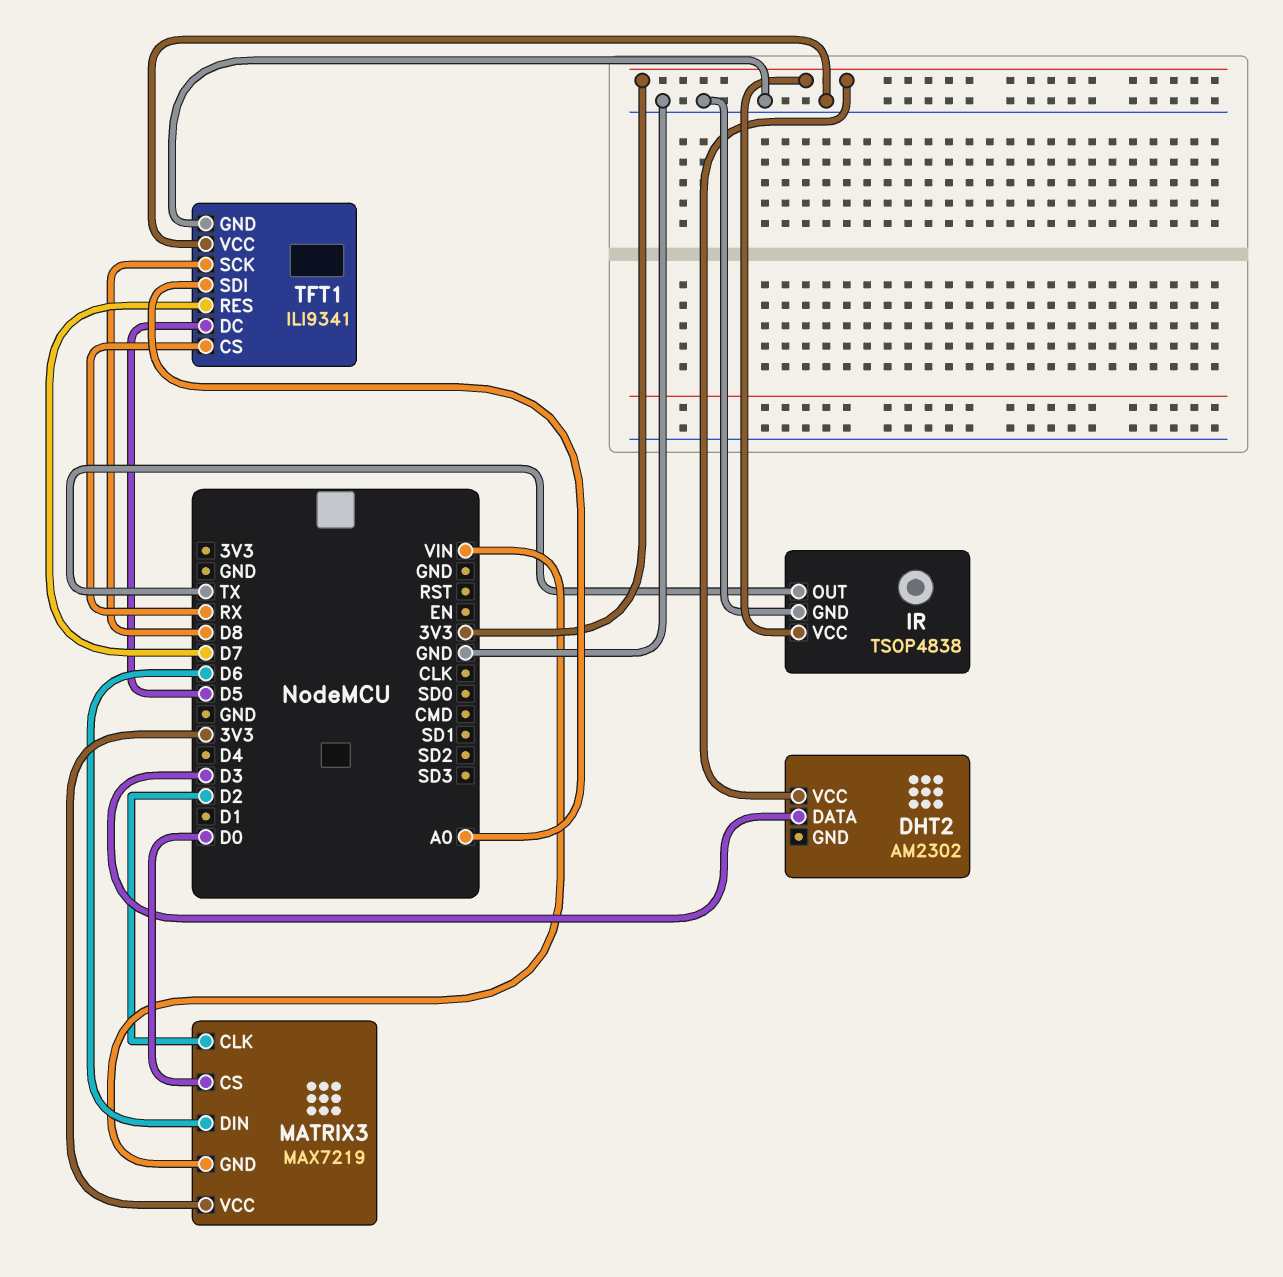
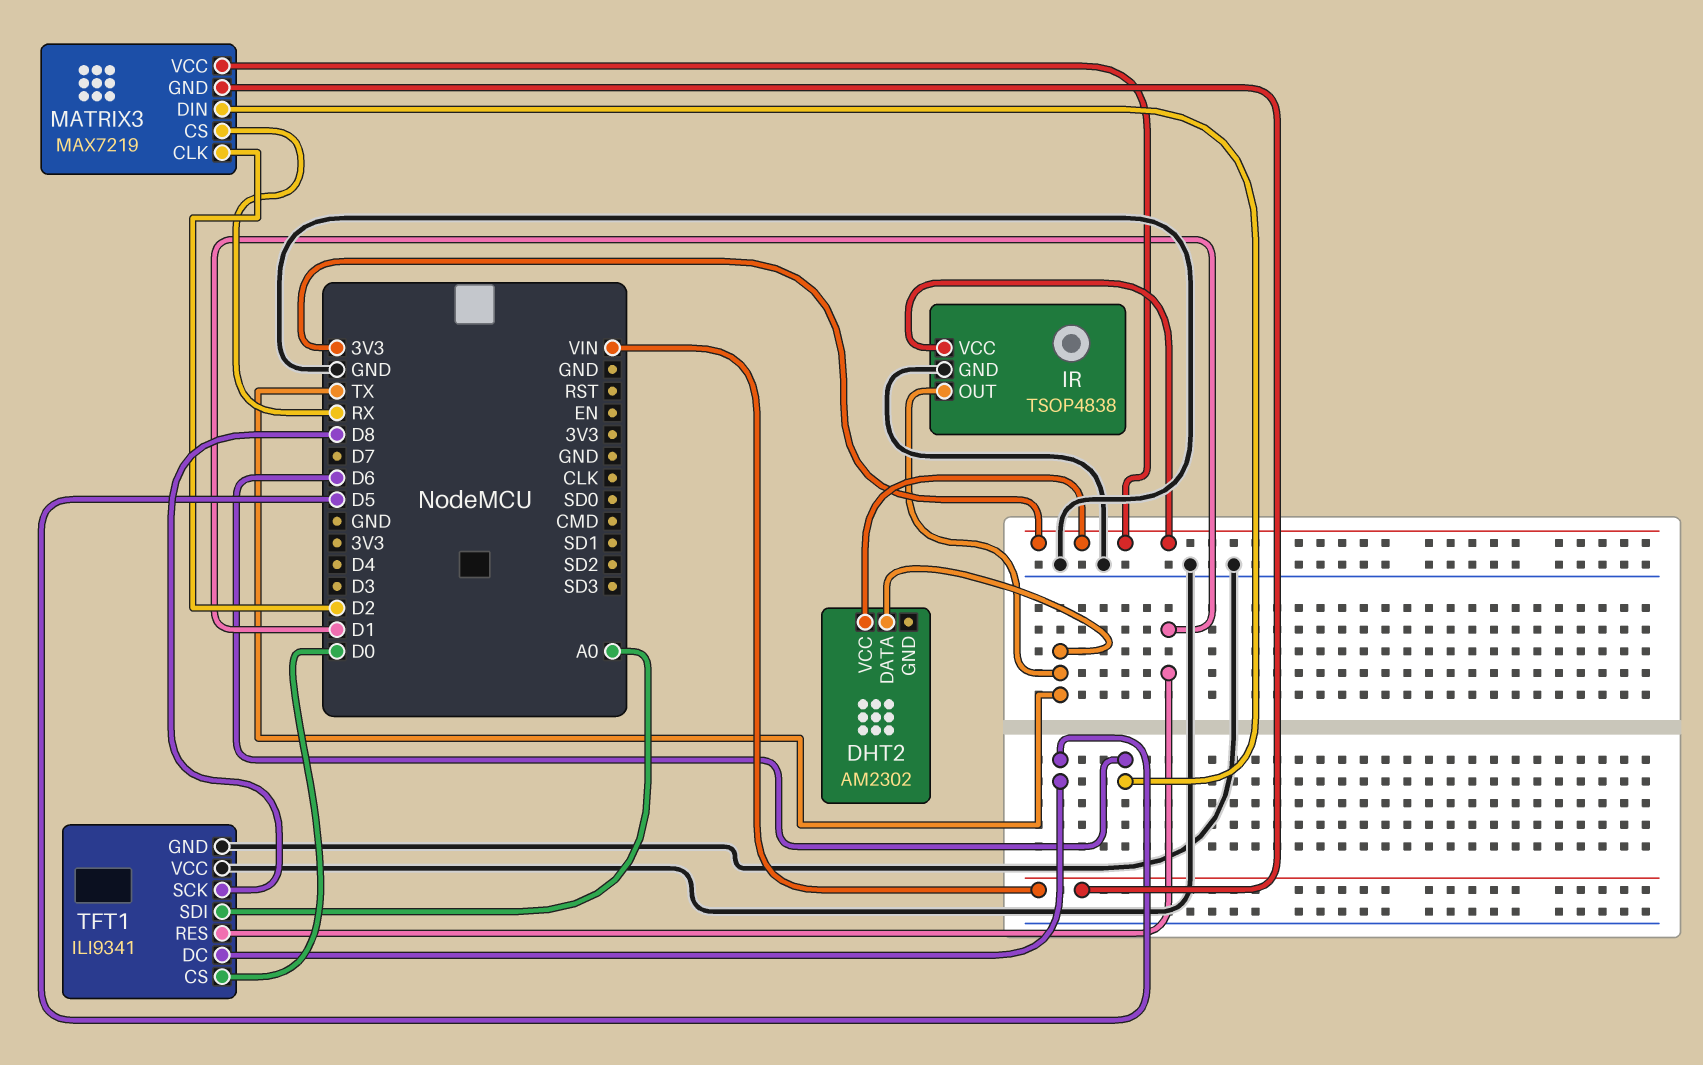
DHT2 pin DATA: D3 -> TX
MATRIX3 pin CS: D0 -> RX
TFT1 pin CS: RX -> D0
TFT1 pin RES: D7 -> D1

